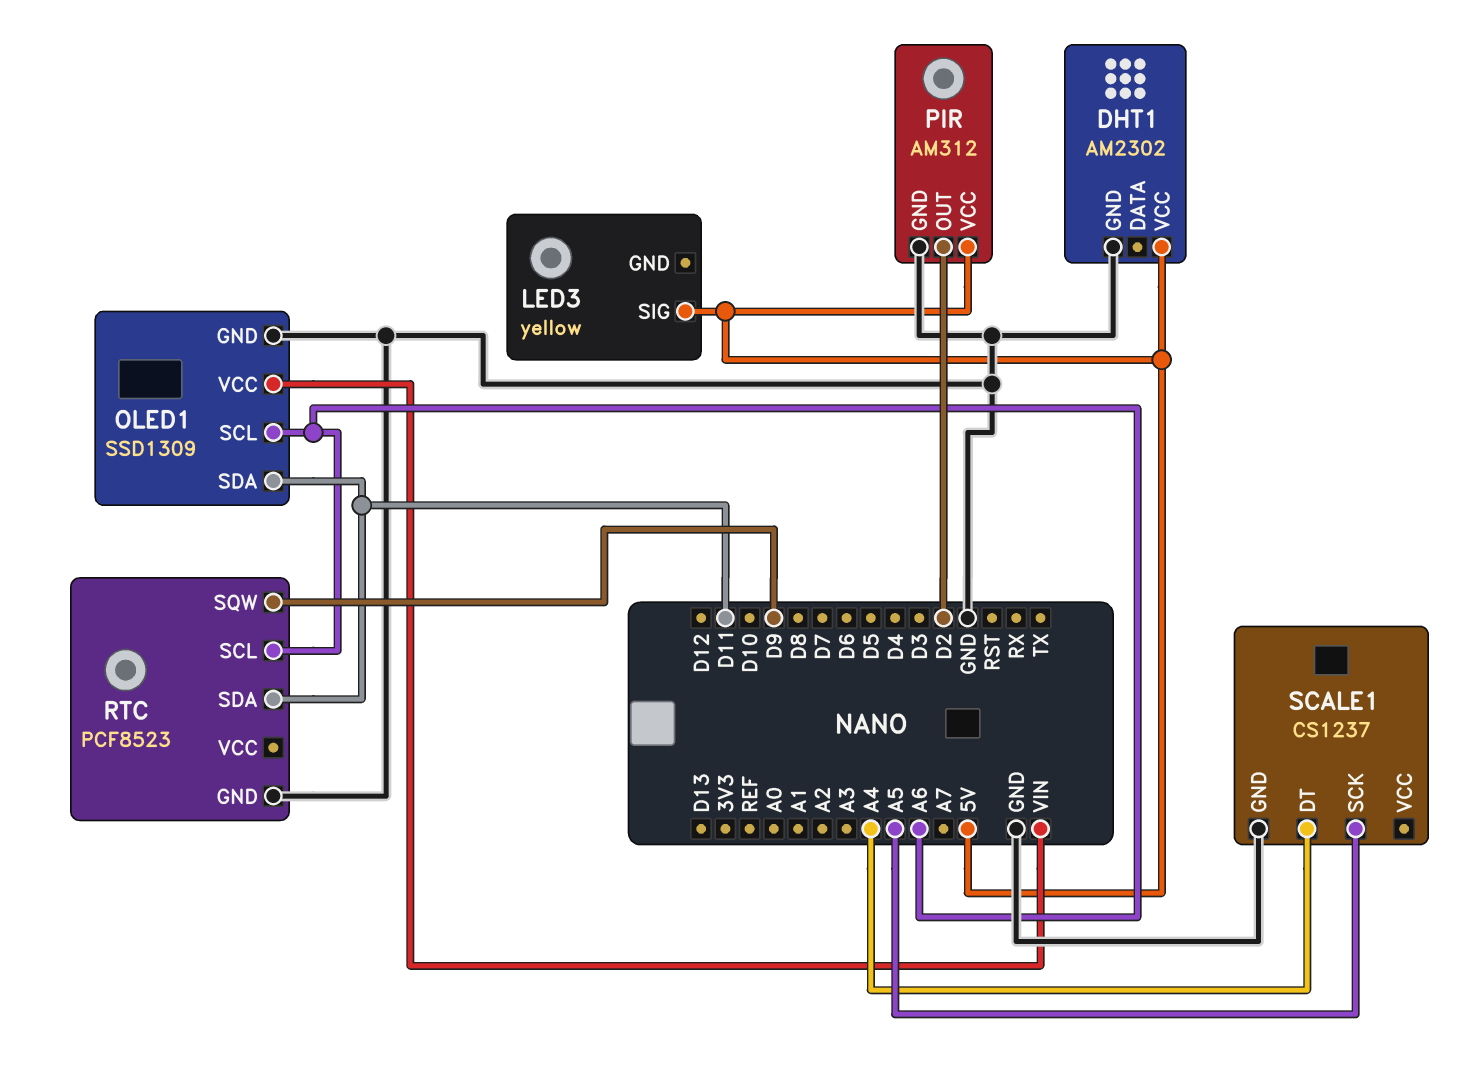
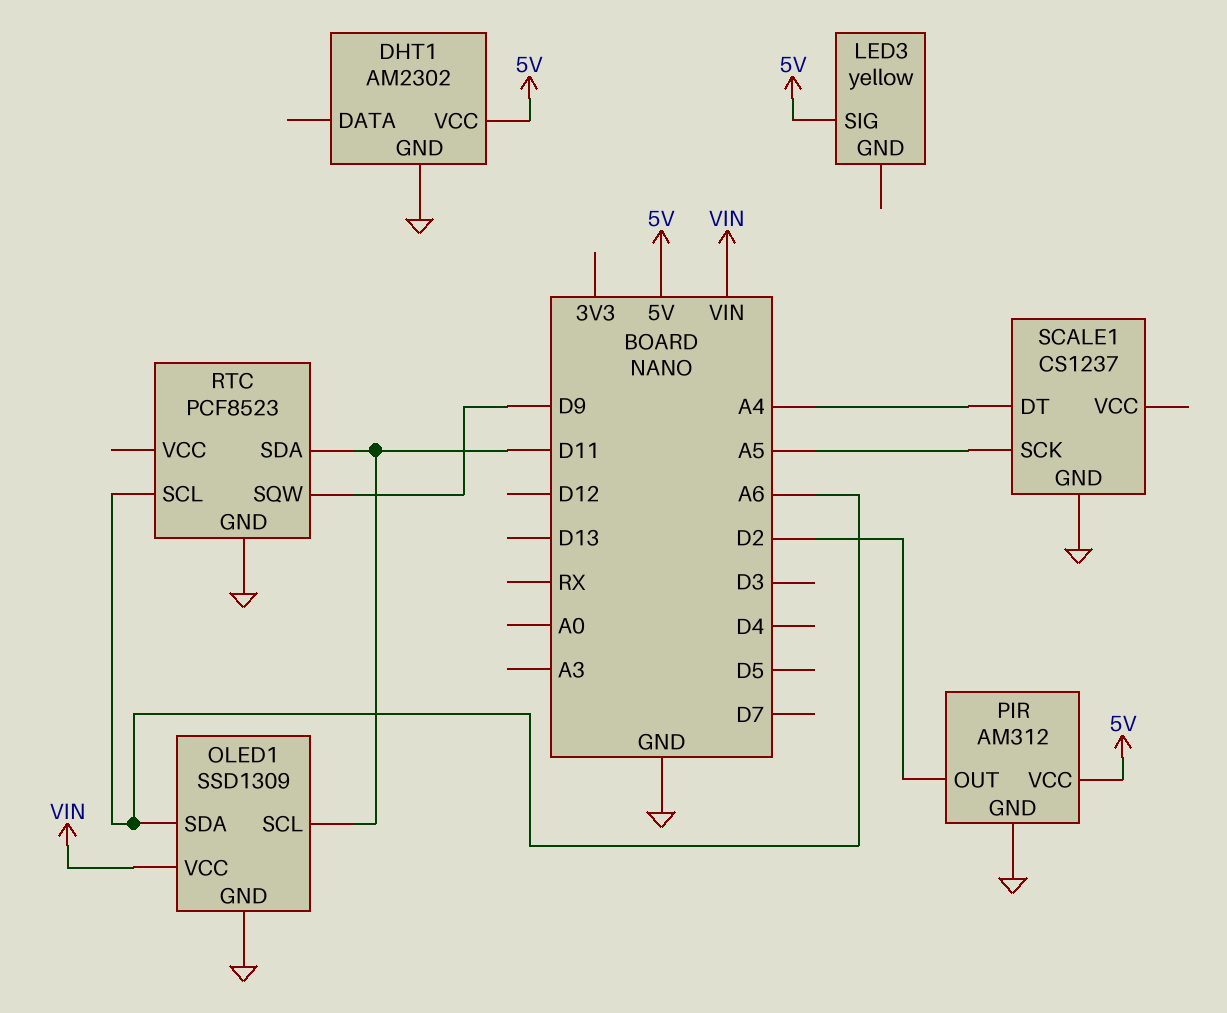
OLED1 pin SCL: A6 -> D11
OLED1 pin SDA: D11 -> A6

